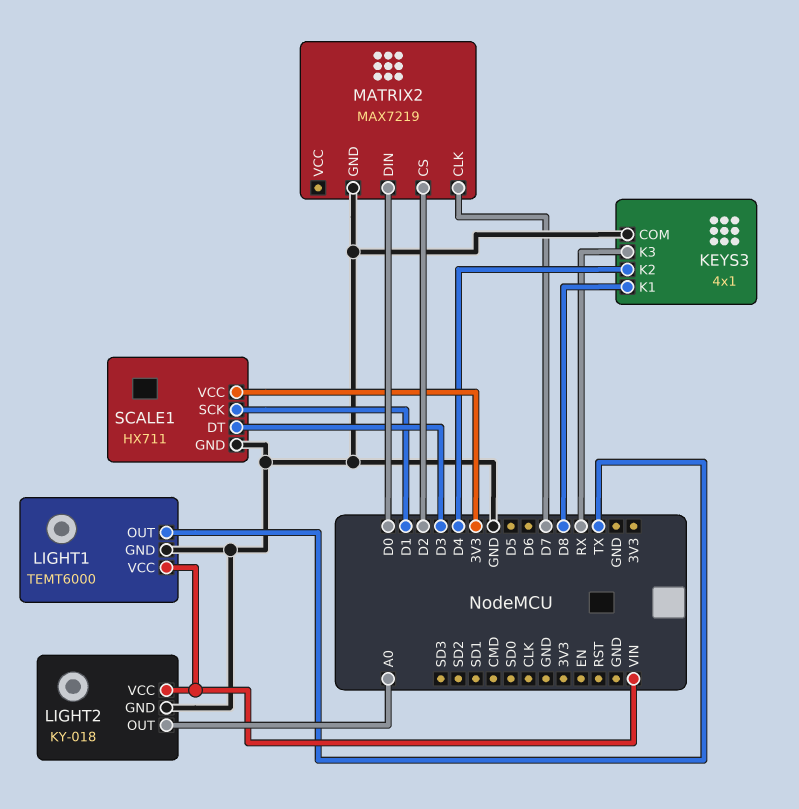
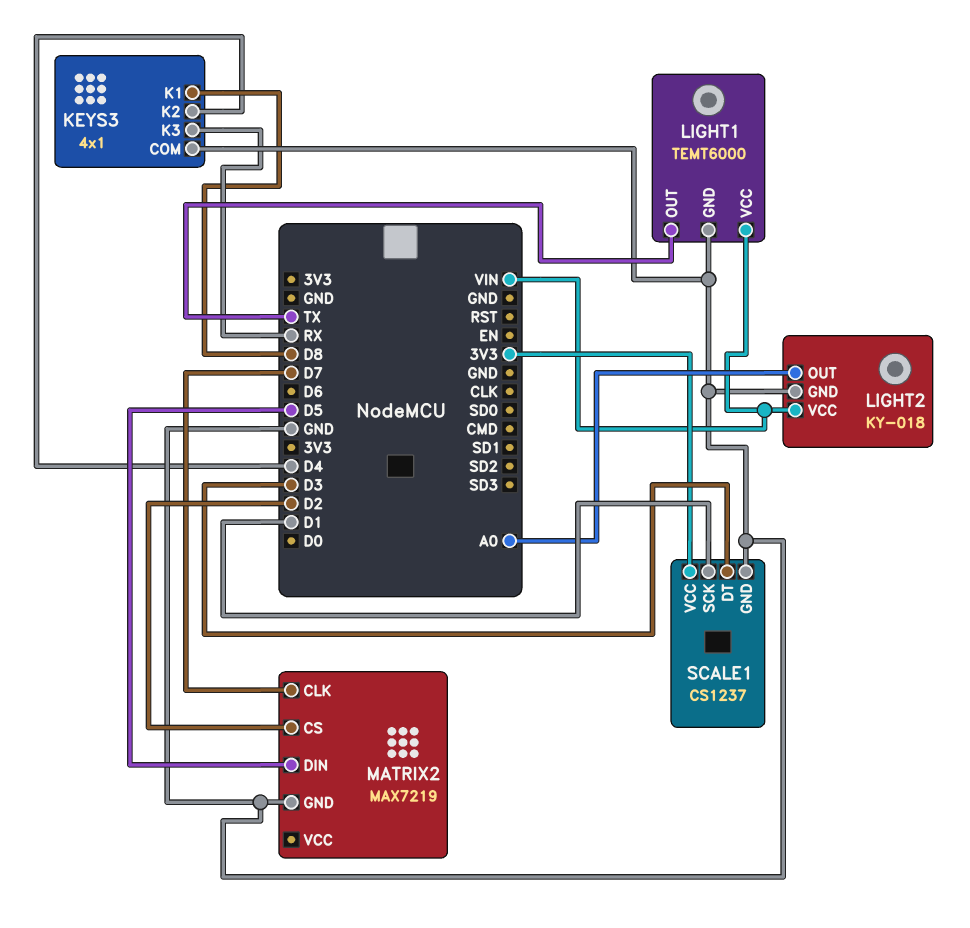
MATRIX2 pin DIN: D0 -> D5
SCALE1: HX711 -> CS1237

